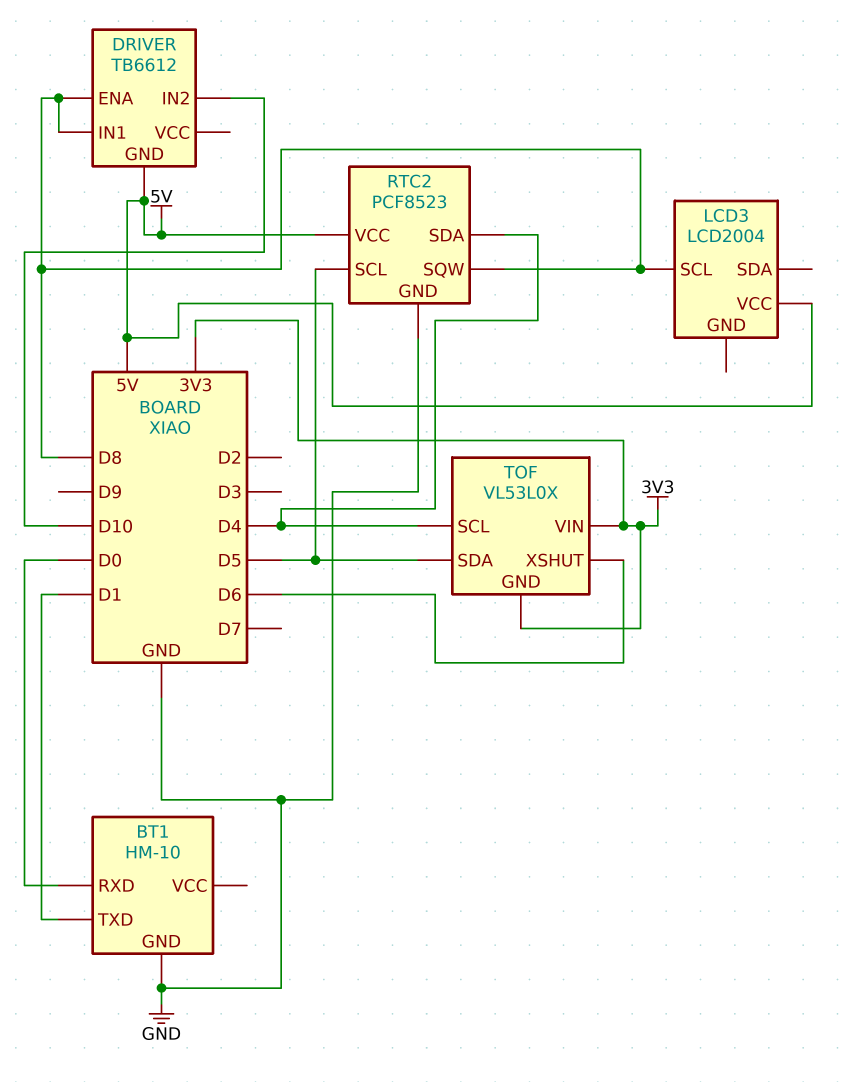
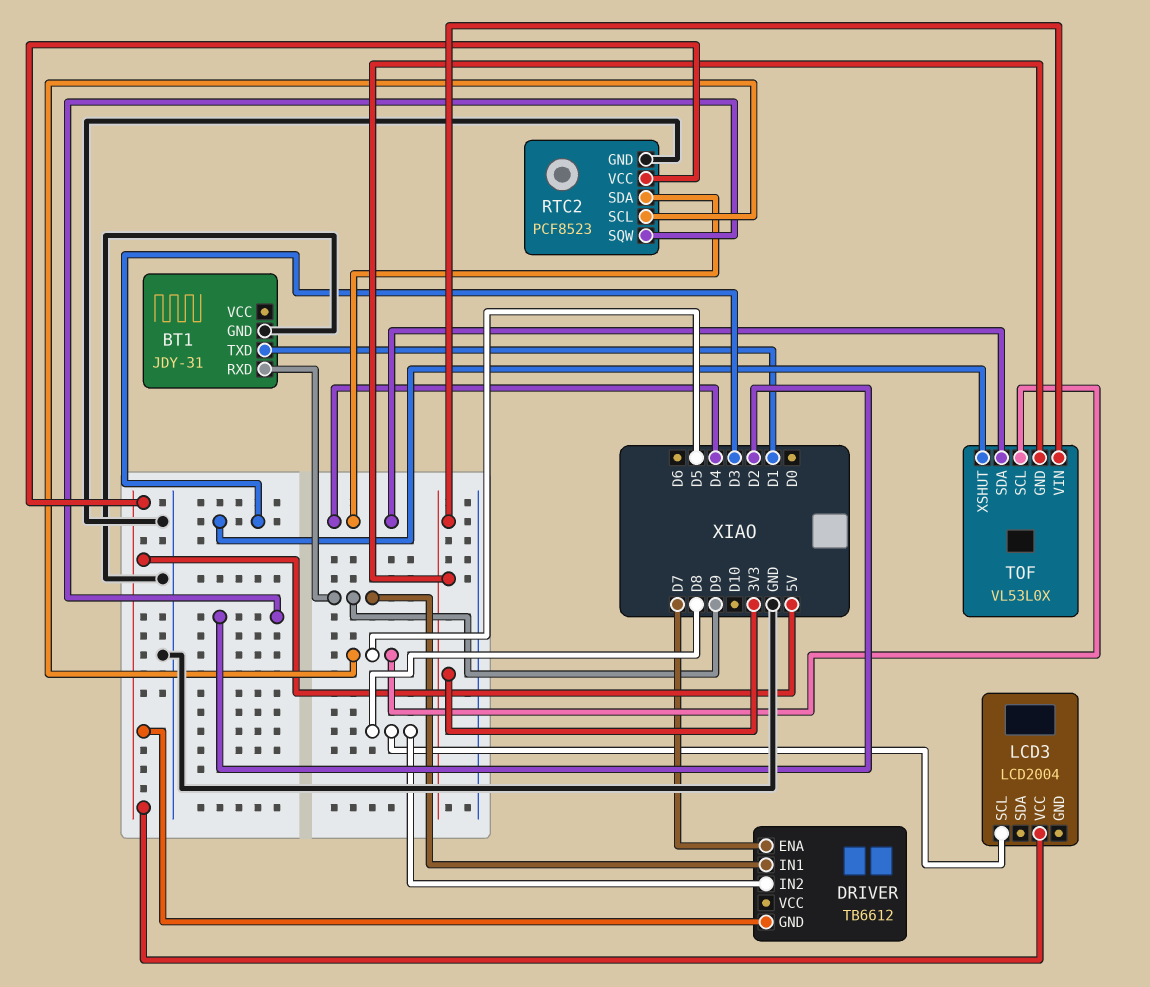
BT1: HM-10 -> JDY-31
BT1 pin RXD: D0 -> D9
DRIVER pin ENA: D8 -> D7
DRIVER pin IN1: D8 -> D9
DRIVER pin IN2: D10 -> D8
RTC2 pin SQW: D8 -> D2
TOF pin SCL: D4 -> D5
TOF pin SDA: D5 -> D4
TOF pin XSHUT: D6 -> D3

